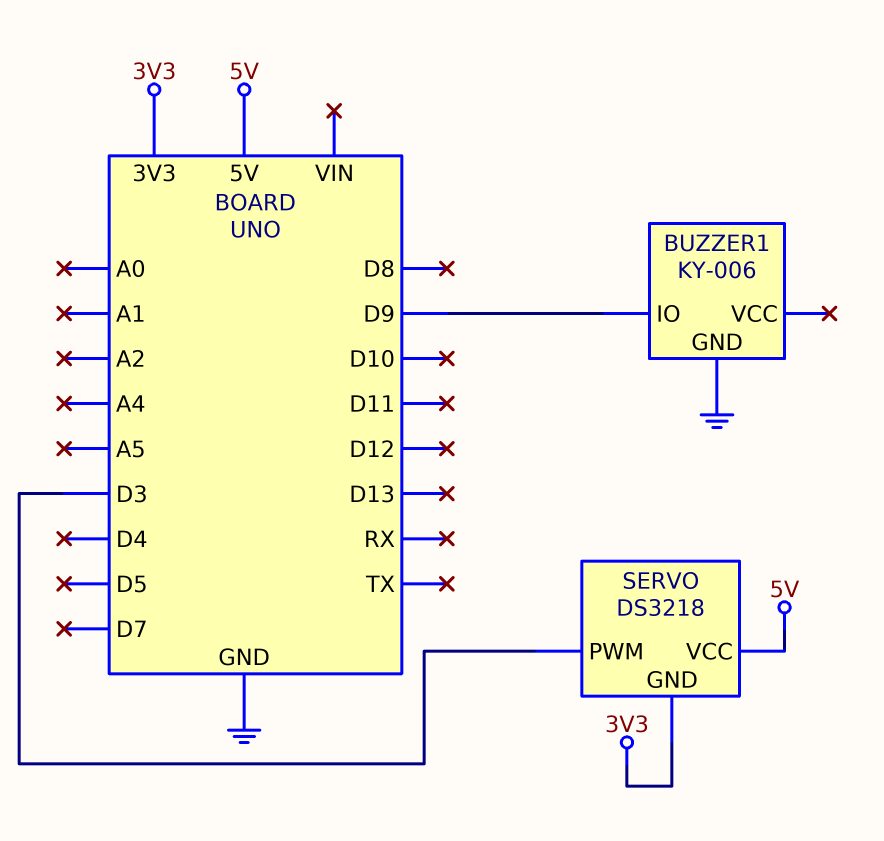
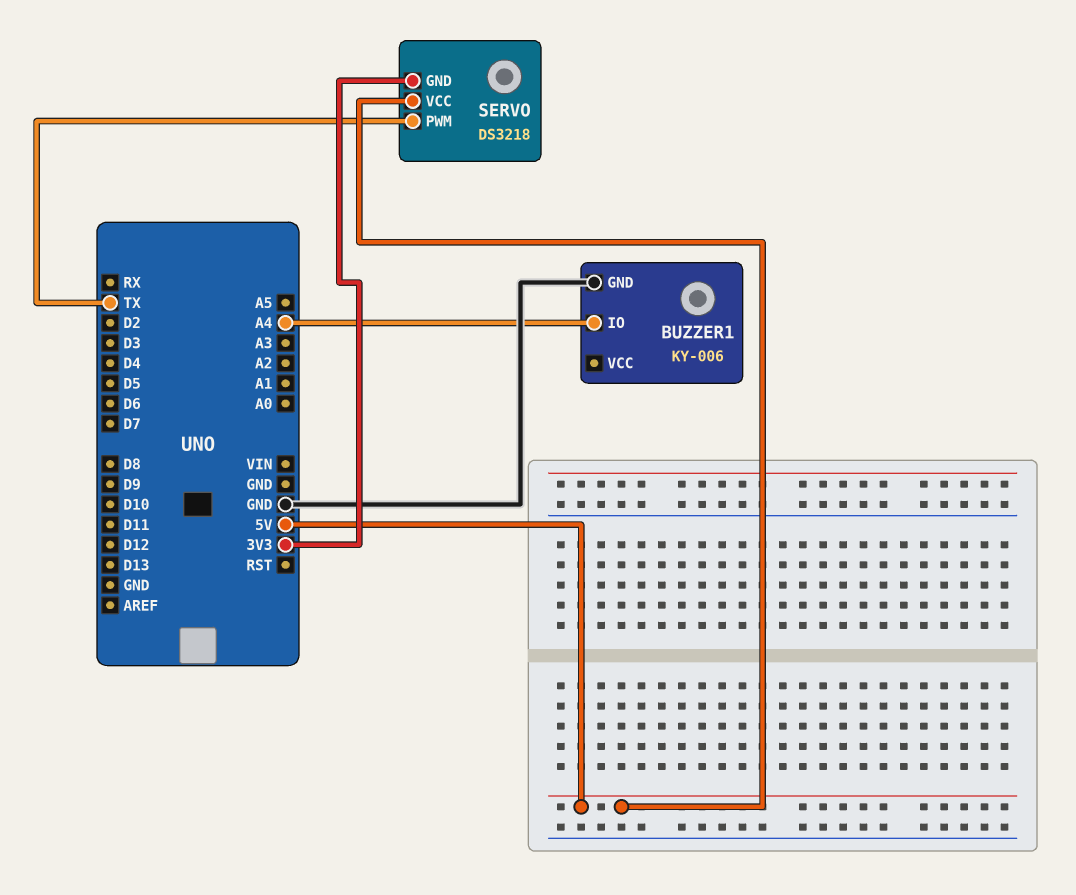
BUZZER1 pin IO: D9 -> A4
SERVO pin PWM: D3 -> TX

